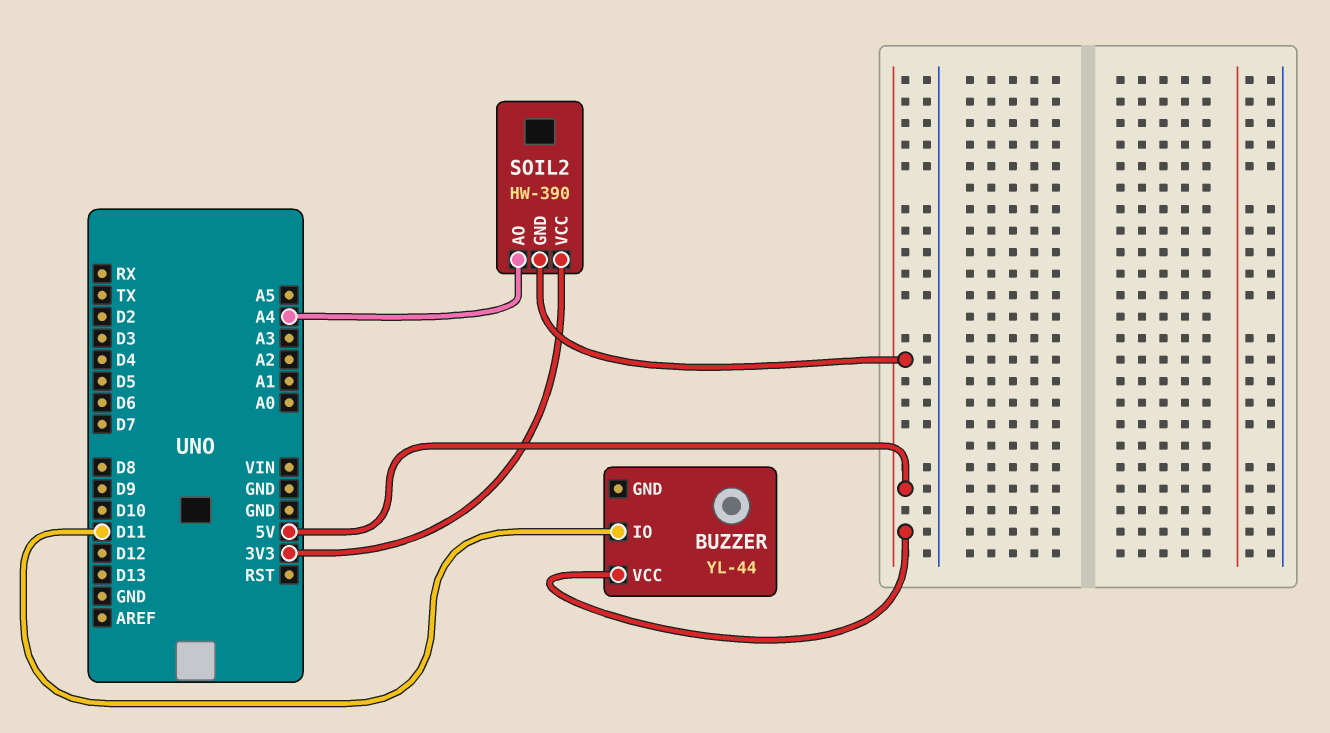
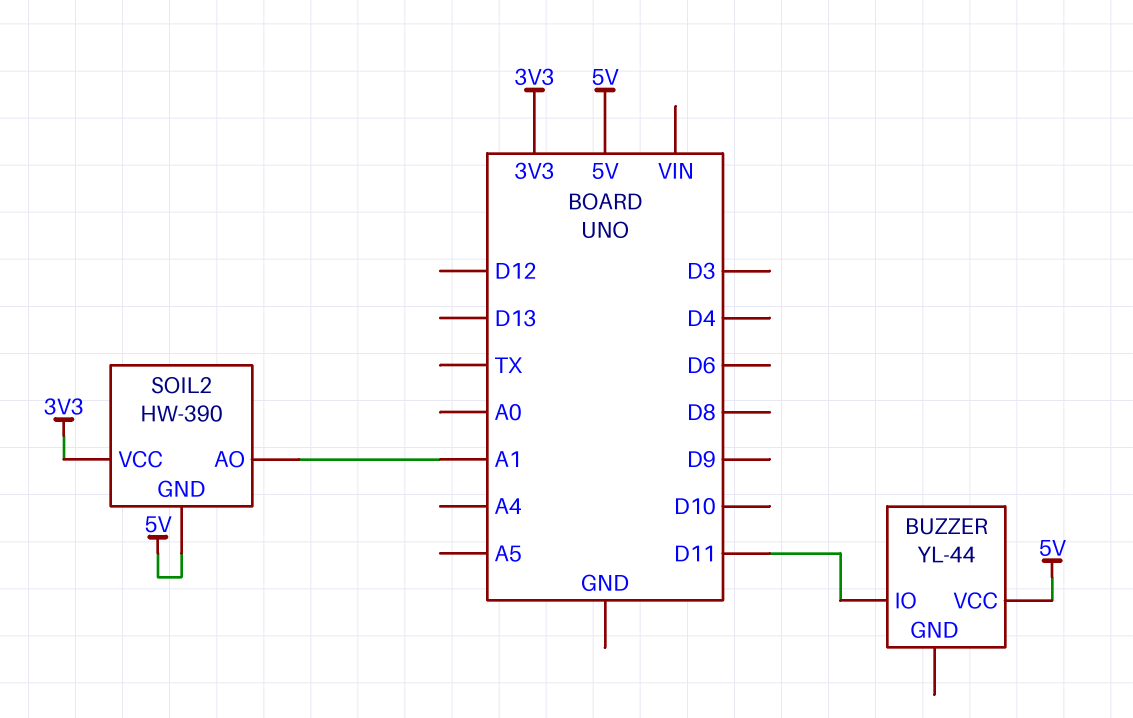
SOIL2 pin AO: A4 -> A1

